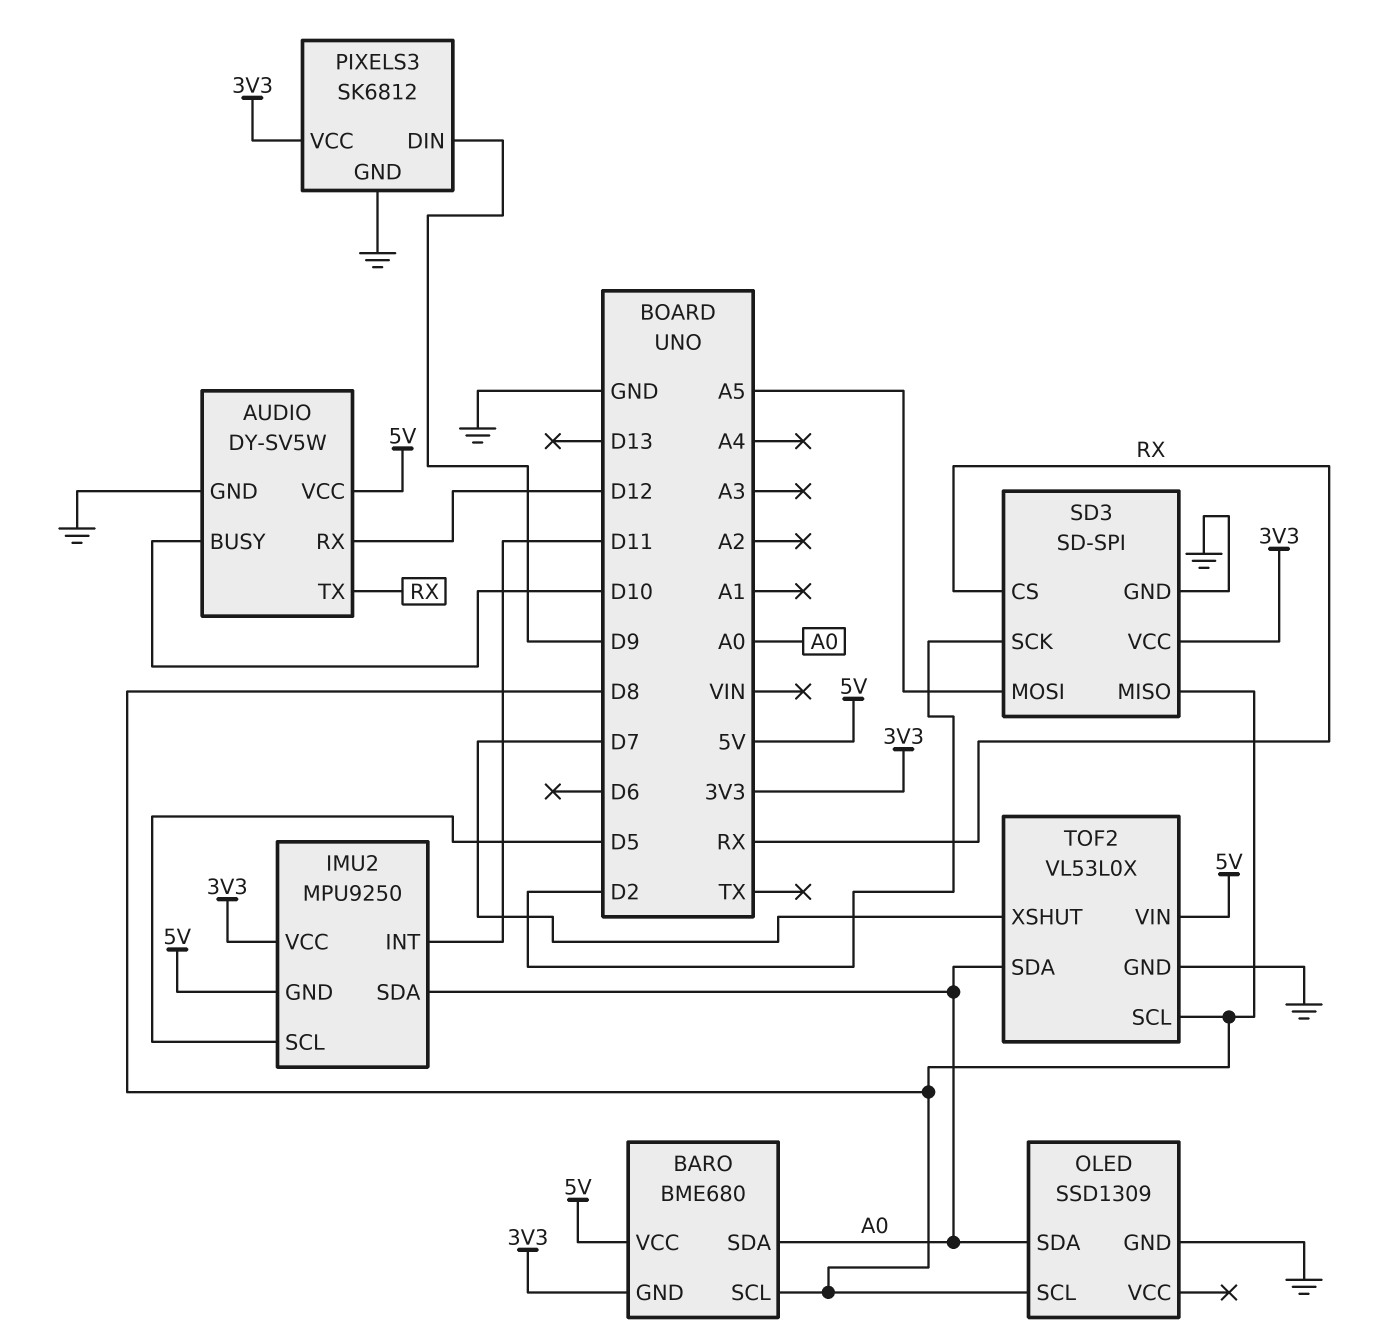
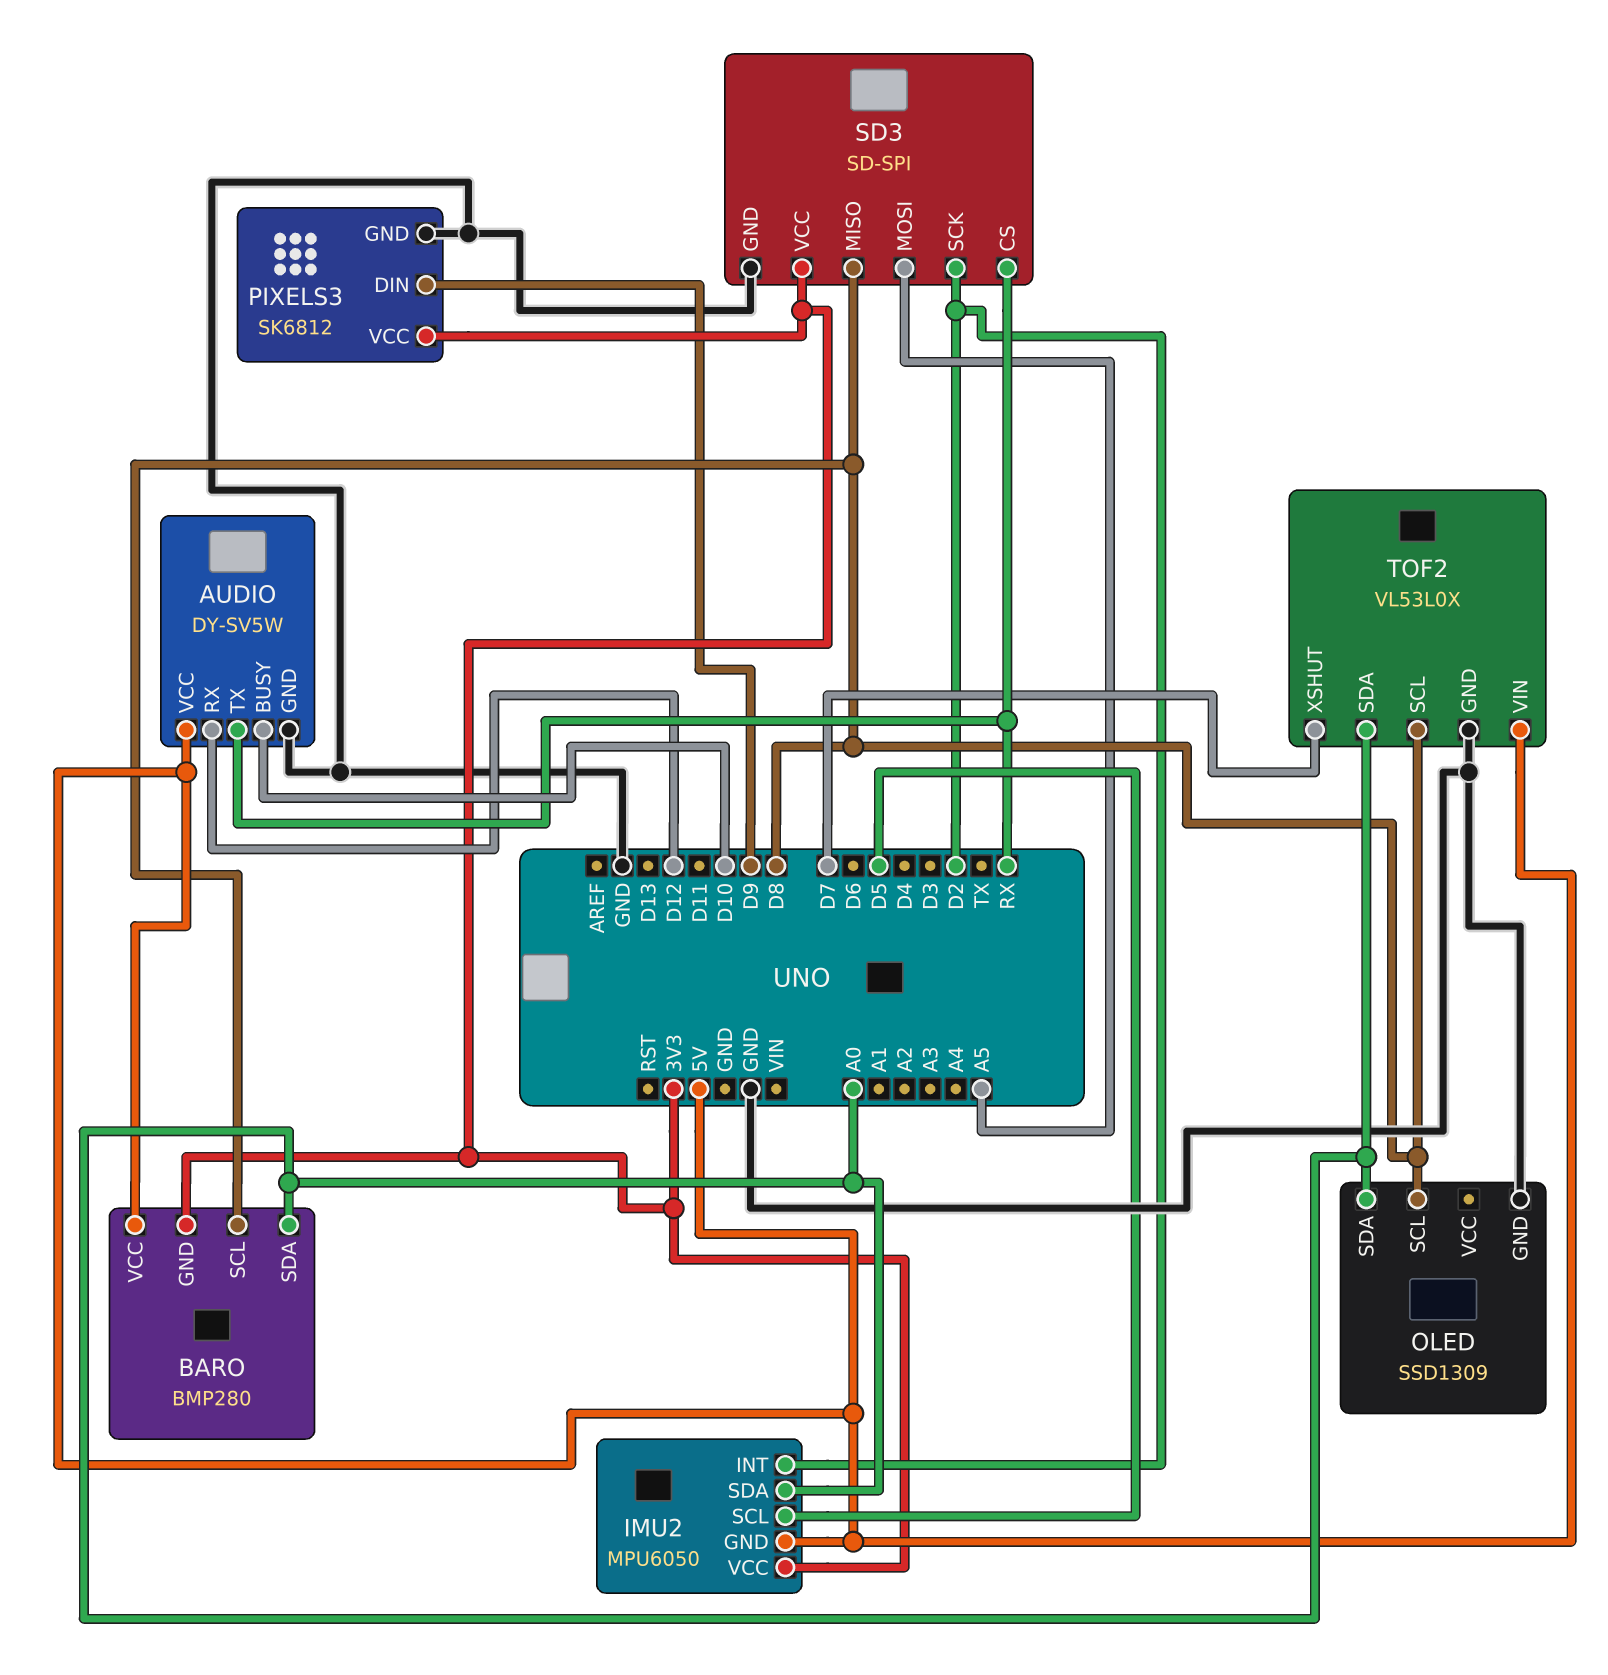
BARO: BME680 -> BMP280
IMU2: MPU9250 -> MPU6050
IMU2 pin INT: D11 -> D2

